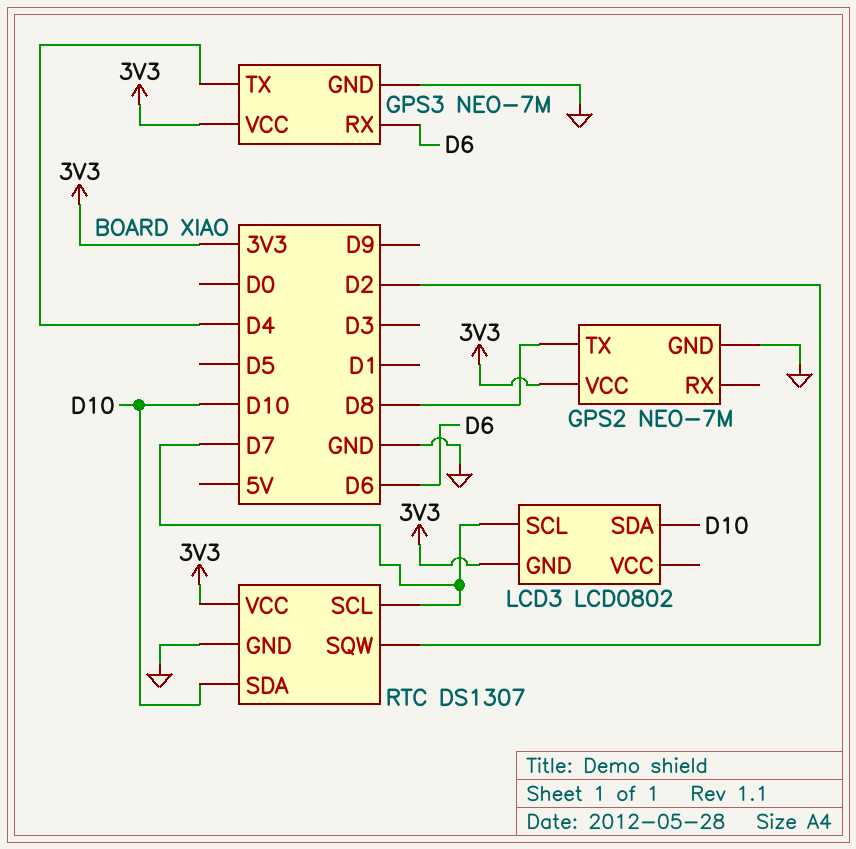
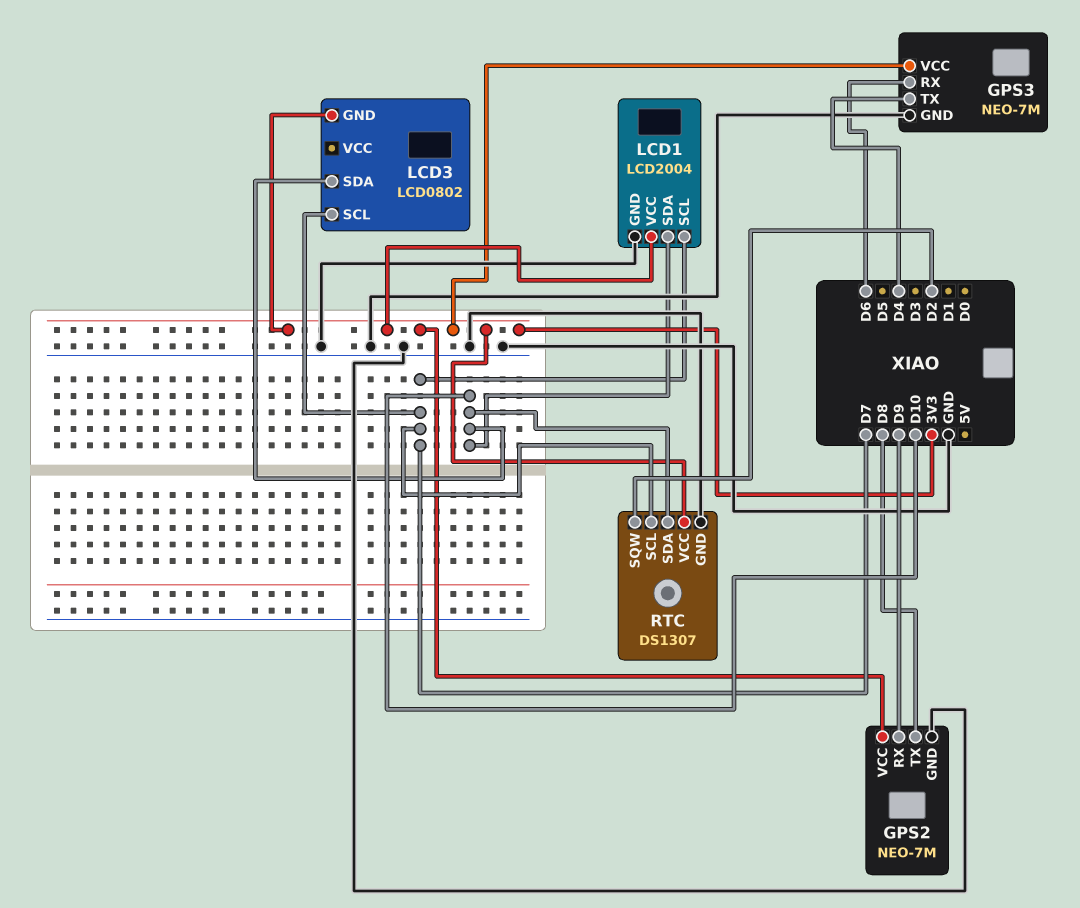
GPS2 pin RX: none -> D9
LCD1: none -> LCD2004
LCD1 pin GND: none -> GND
LCD1 pin SCL: none -> D7
LCD1 pin SDA: none -> D10
LCD1 pin VCC: none -> 3V3

